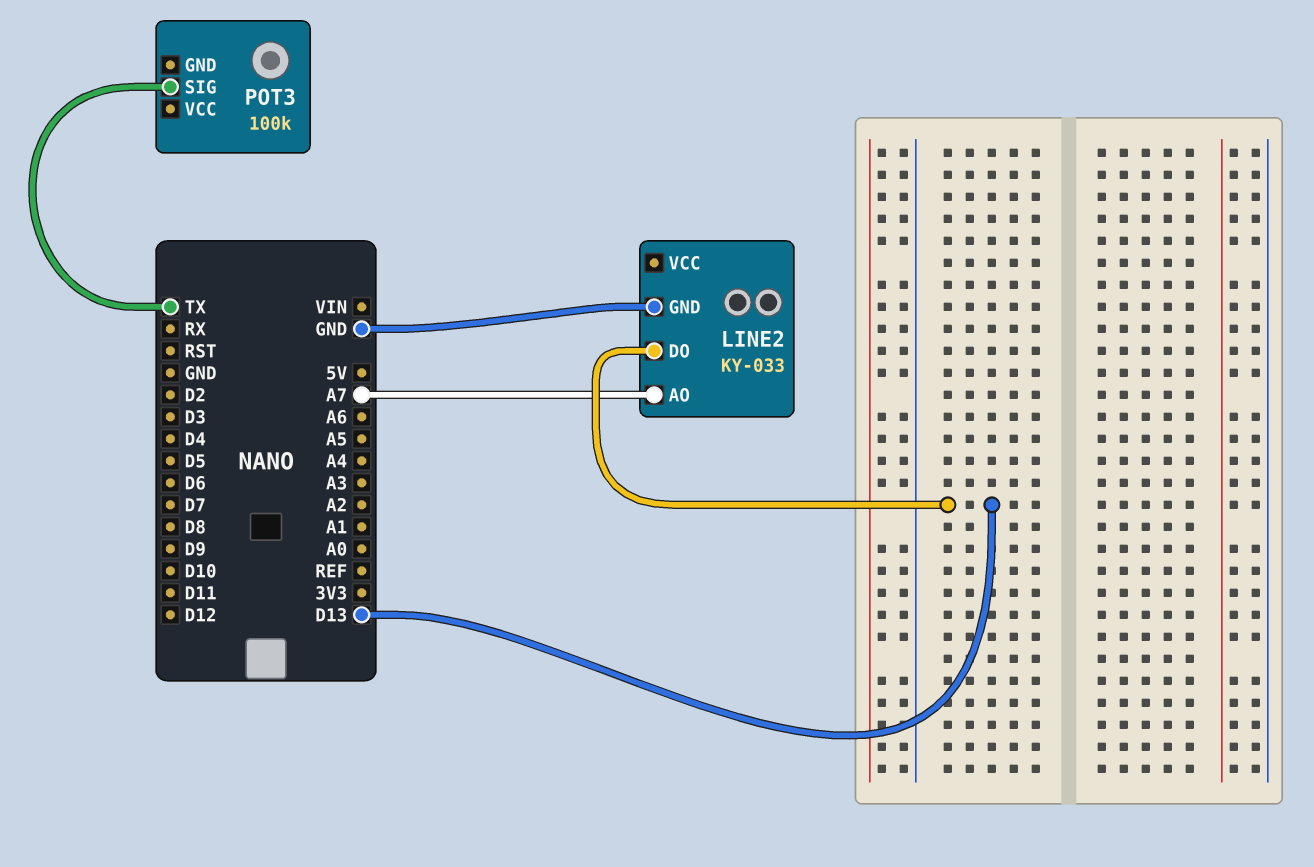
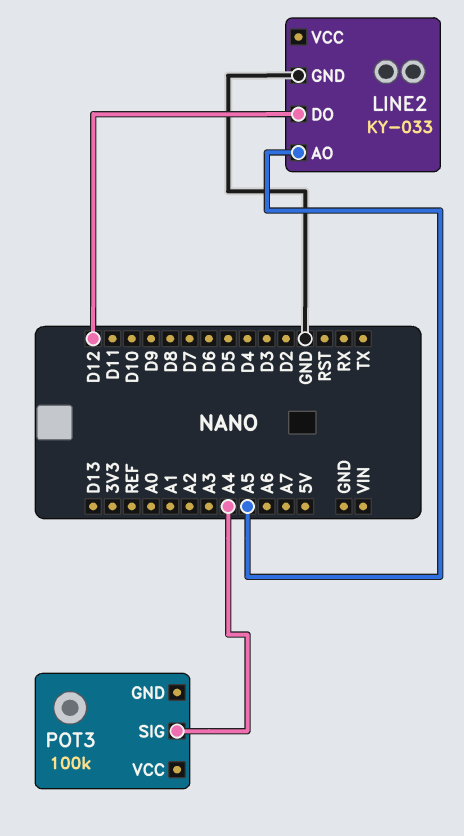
LINE2 pin AO: A7 -> A5
LINE2 pin DO: D13 -> D12
POT3 pin SIG: TX -> A4

